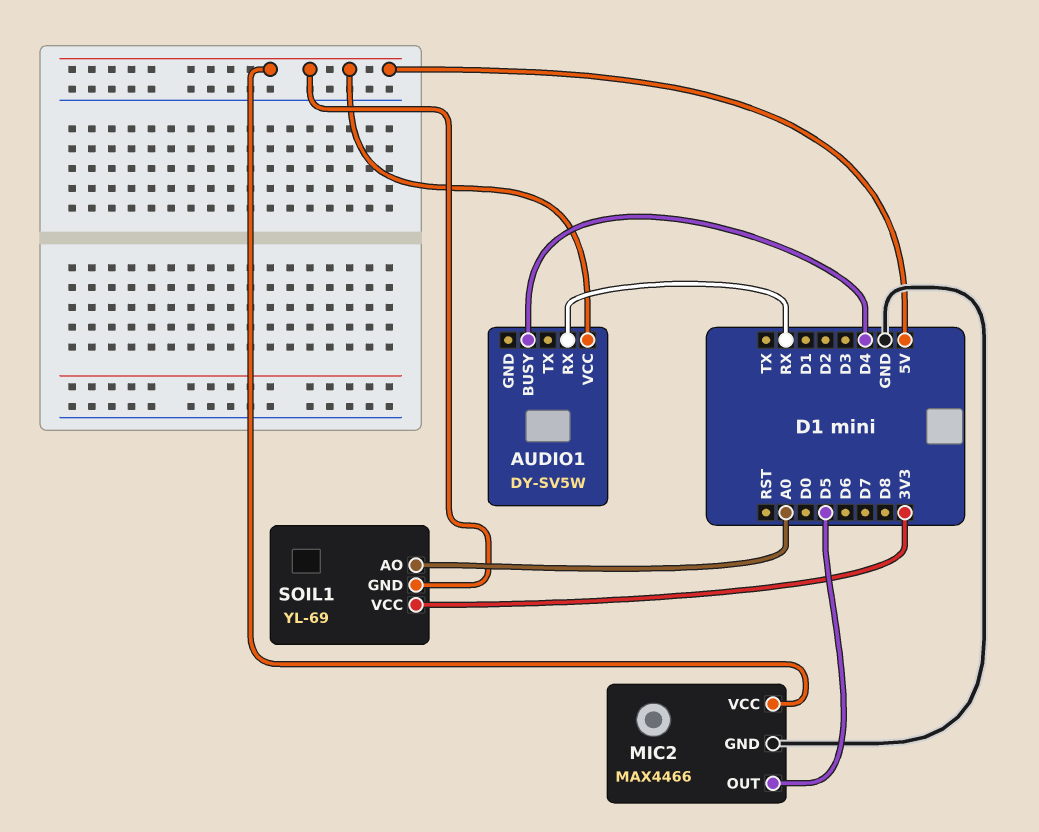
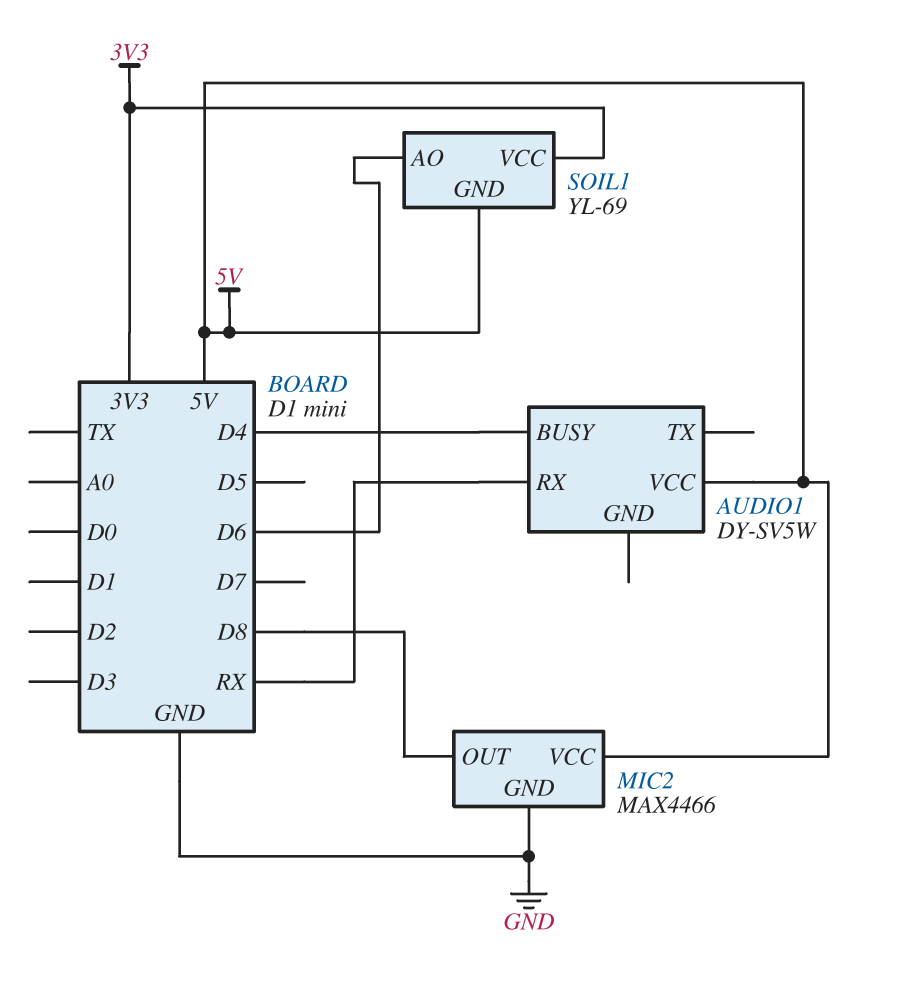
MIC2 pin OUT: D5 -> D8
SOIL1 pin AO: A0 -> D6

